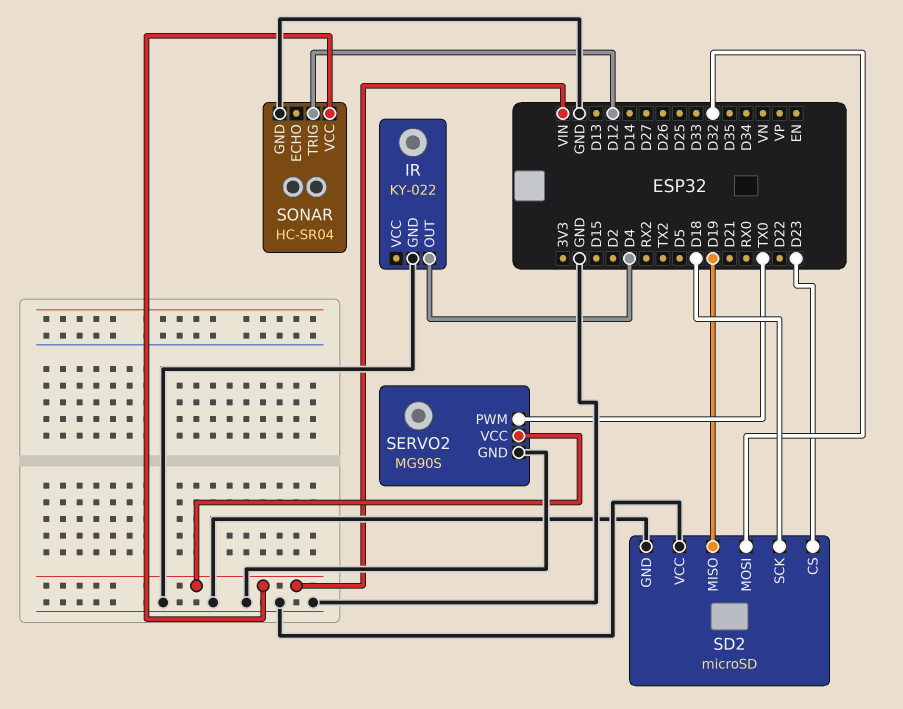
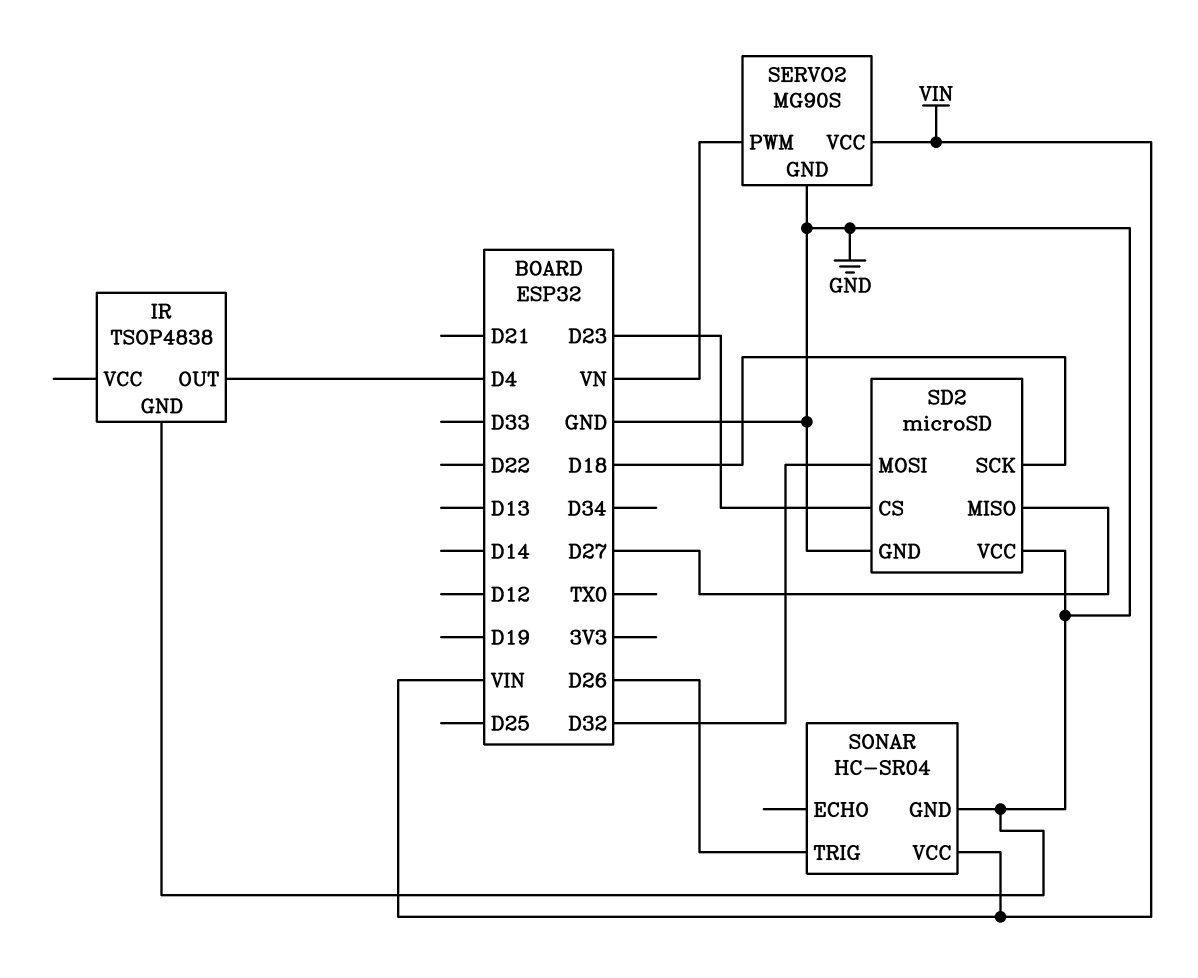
IR: KY-022 -> TSOP4838
SD2 pin MISO: D19 -> D27
SERVO2 pin PWM: TX0 -> VN
SONAR pin TRIG: D12 -> D26

